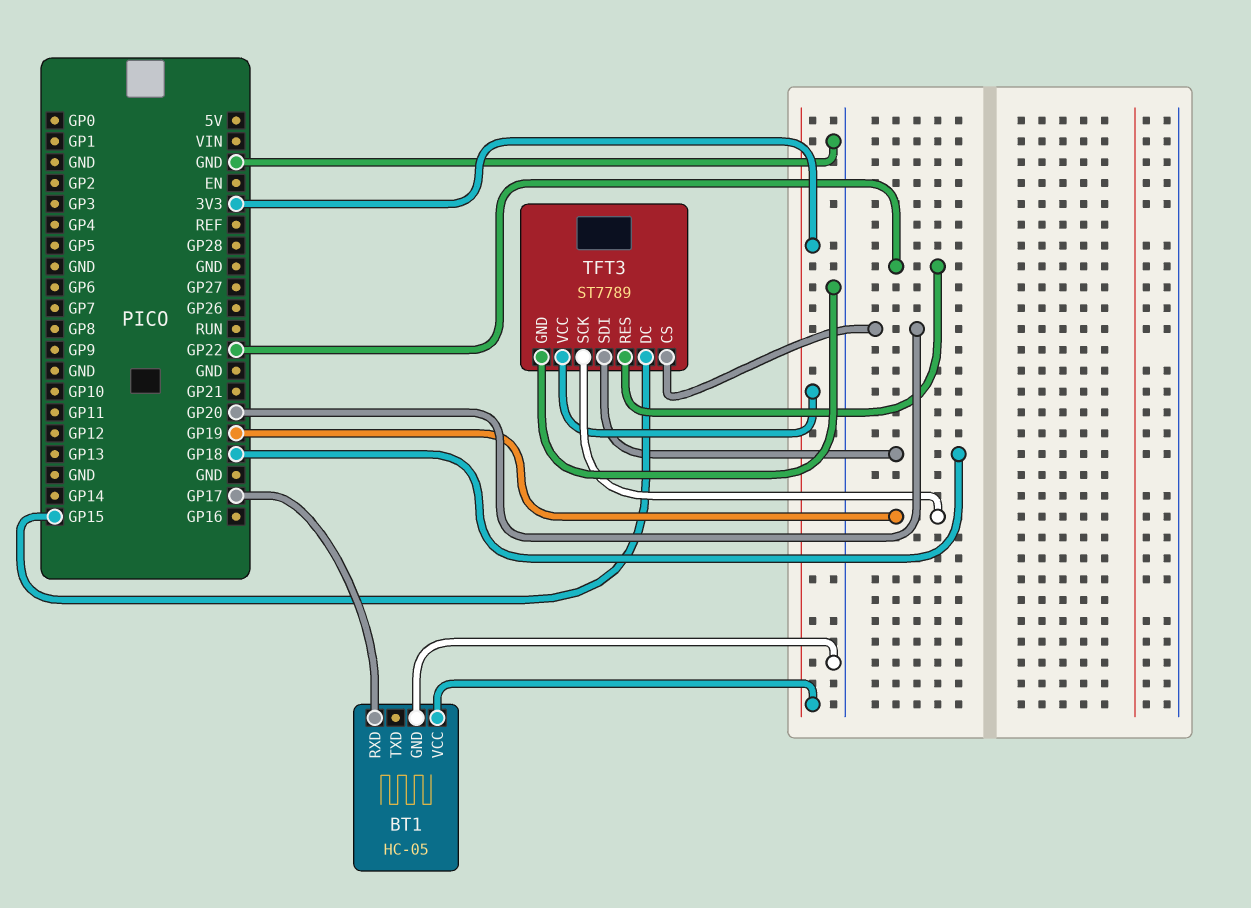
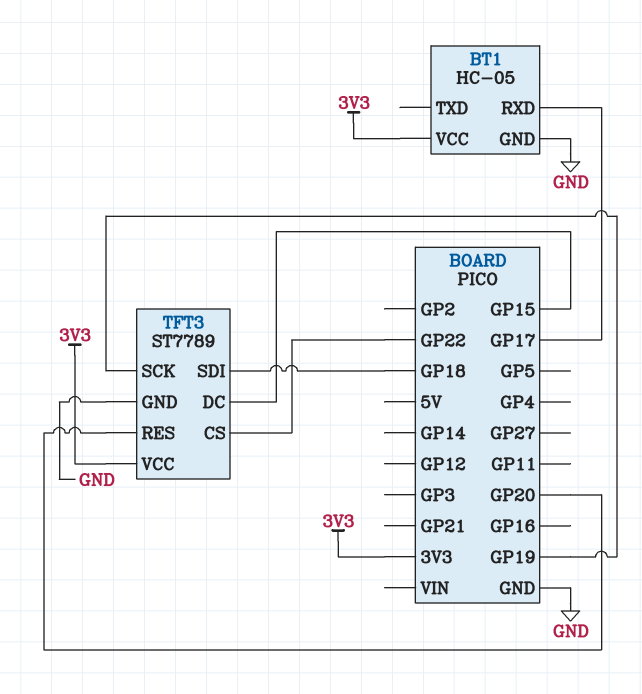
TFT3 pin CS: GP20 -> GP22
TFT3 pin RES: GP22 -> GP20

